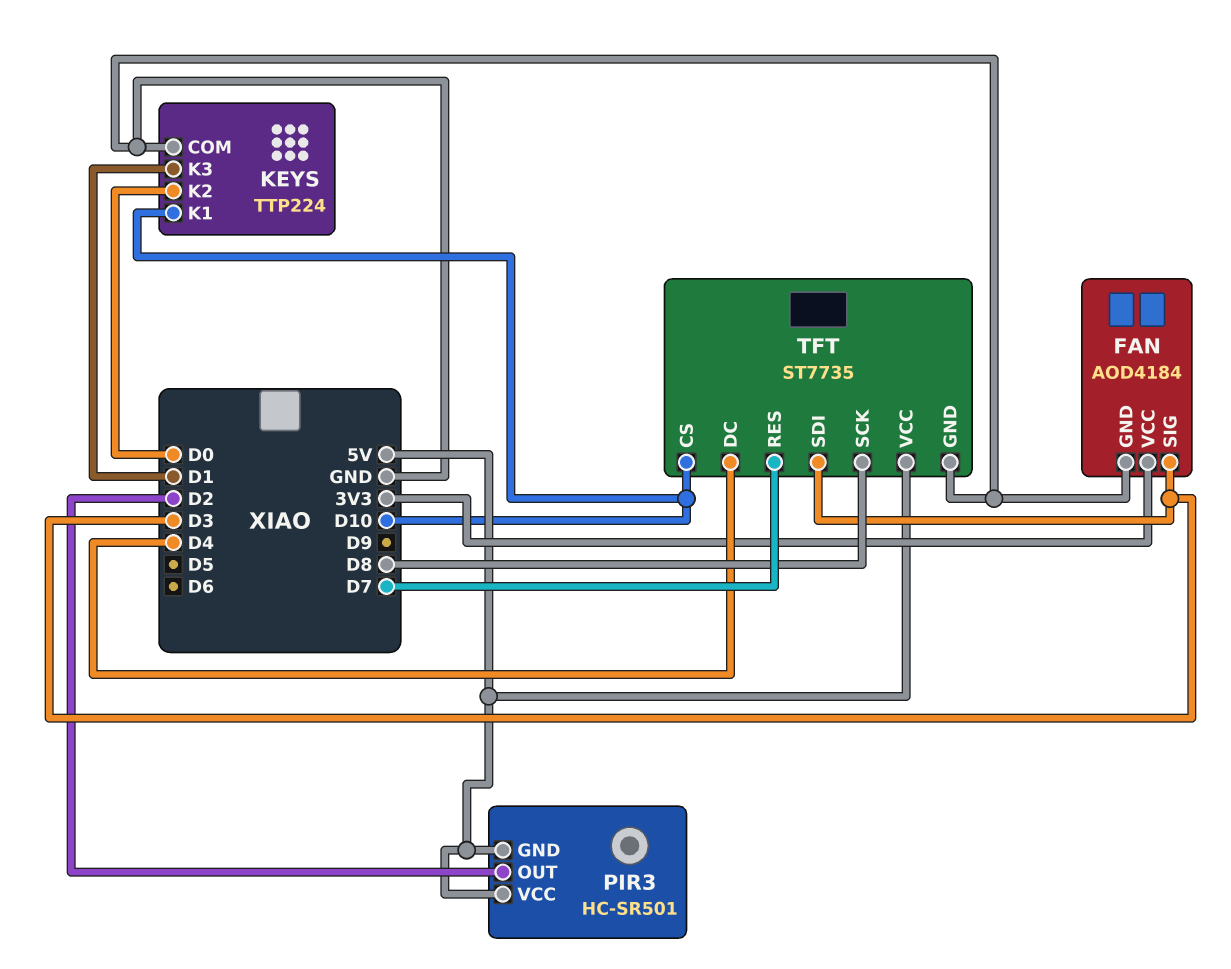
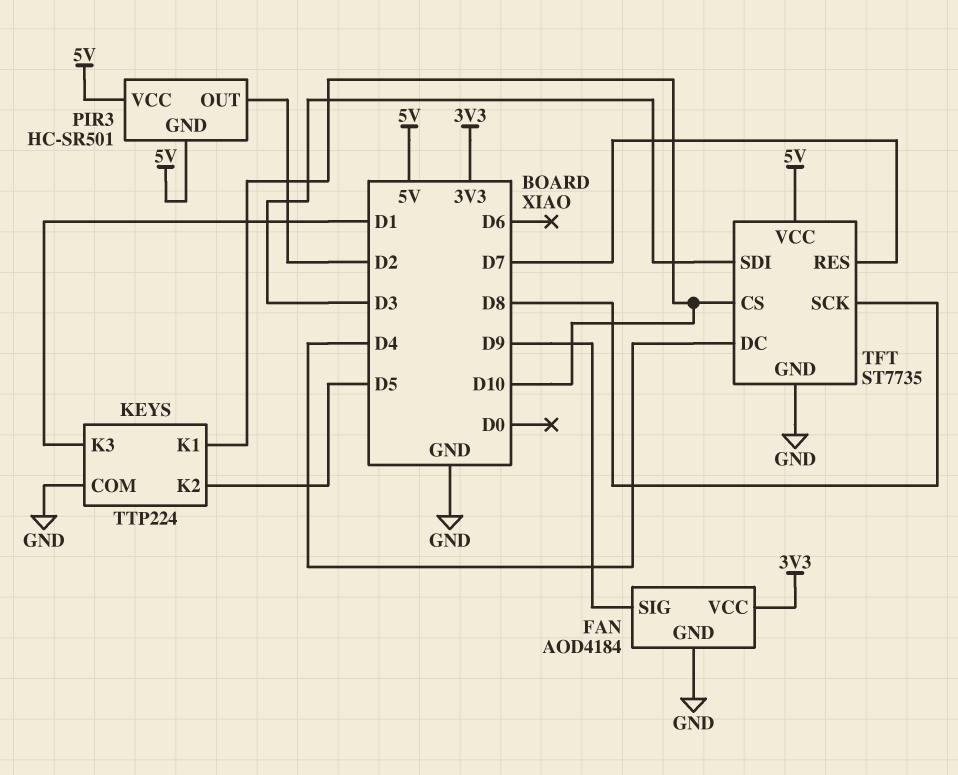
FAN pin SIG: D3 -> D9
KEYS pin K2: D0 -> D5

